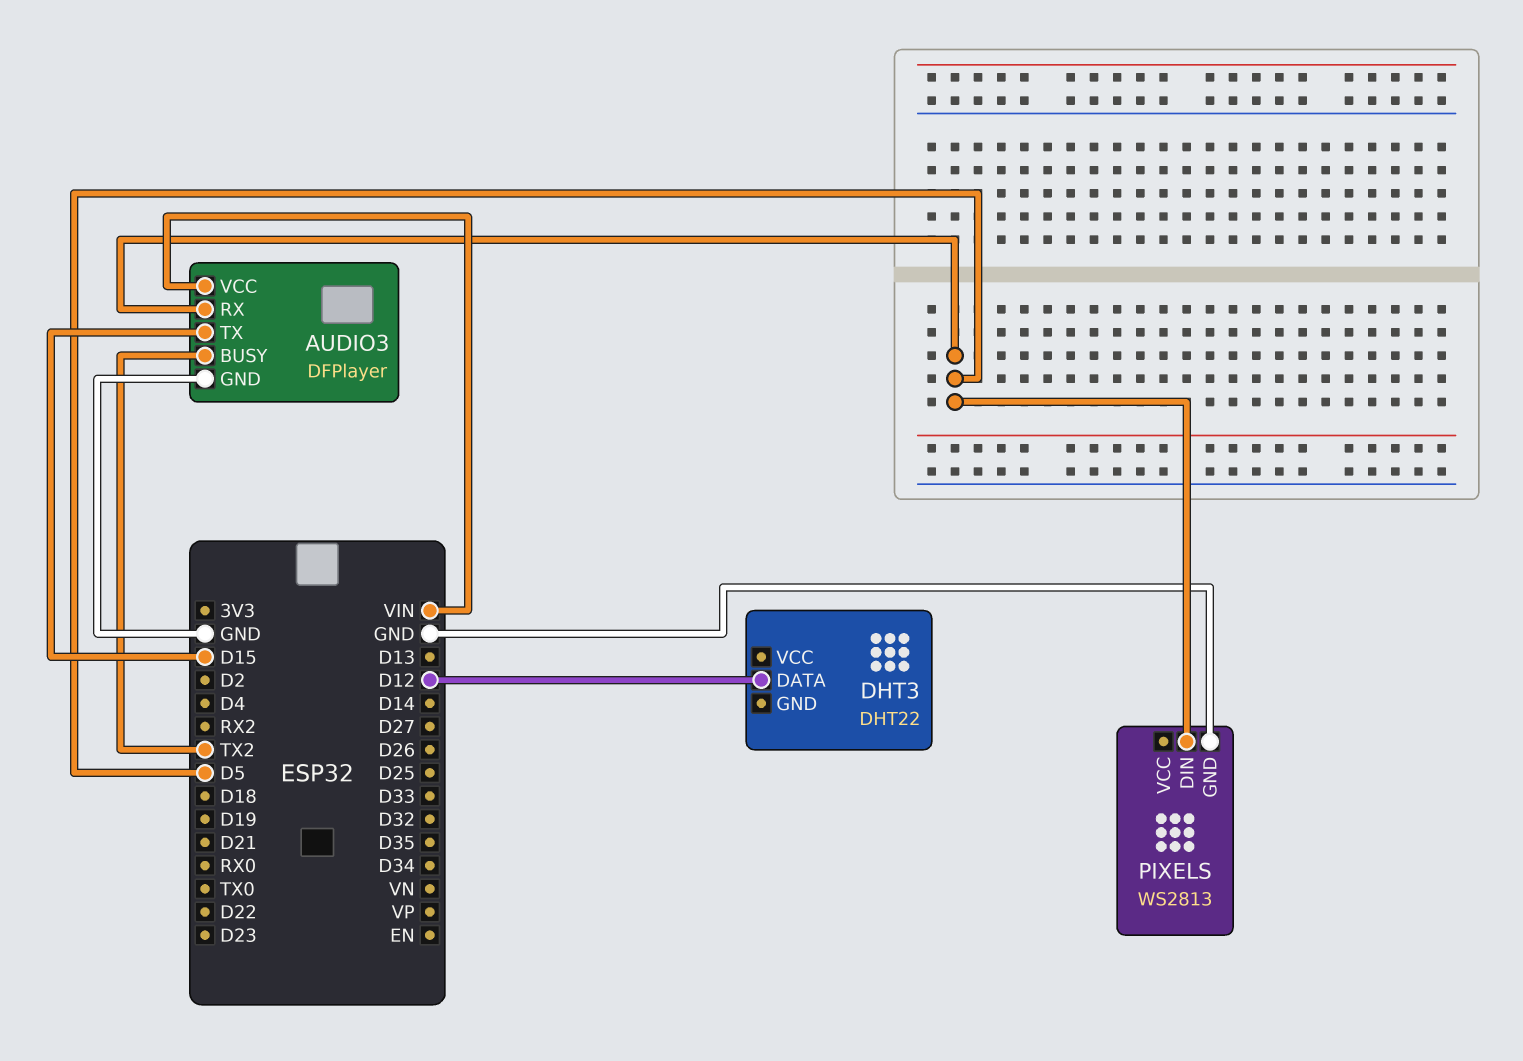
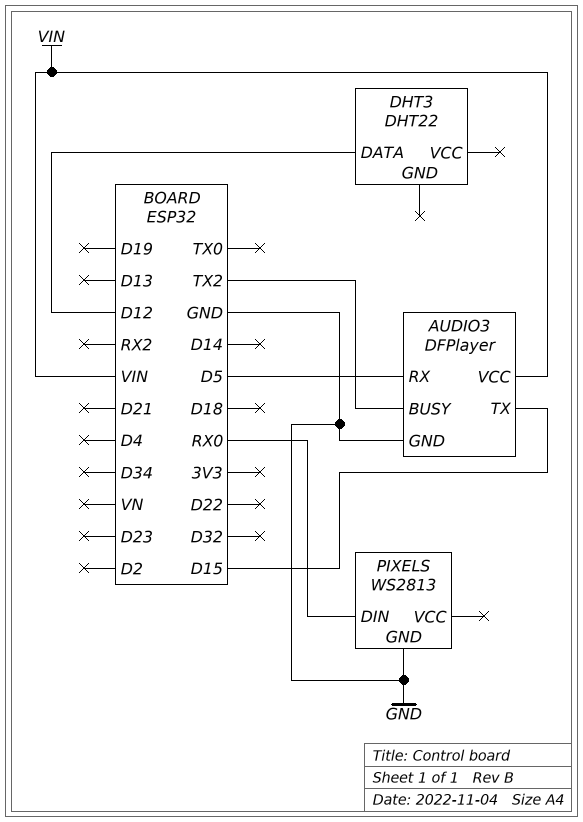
PIXELS pin DIN: D5 -> RX0

